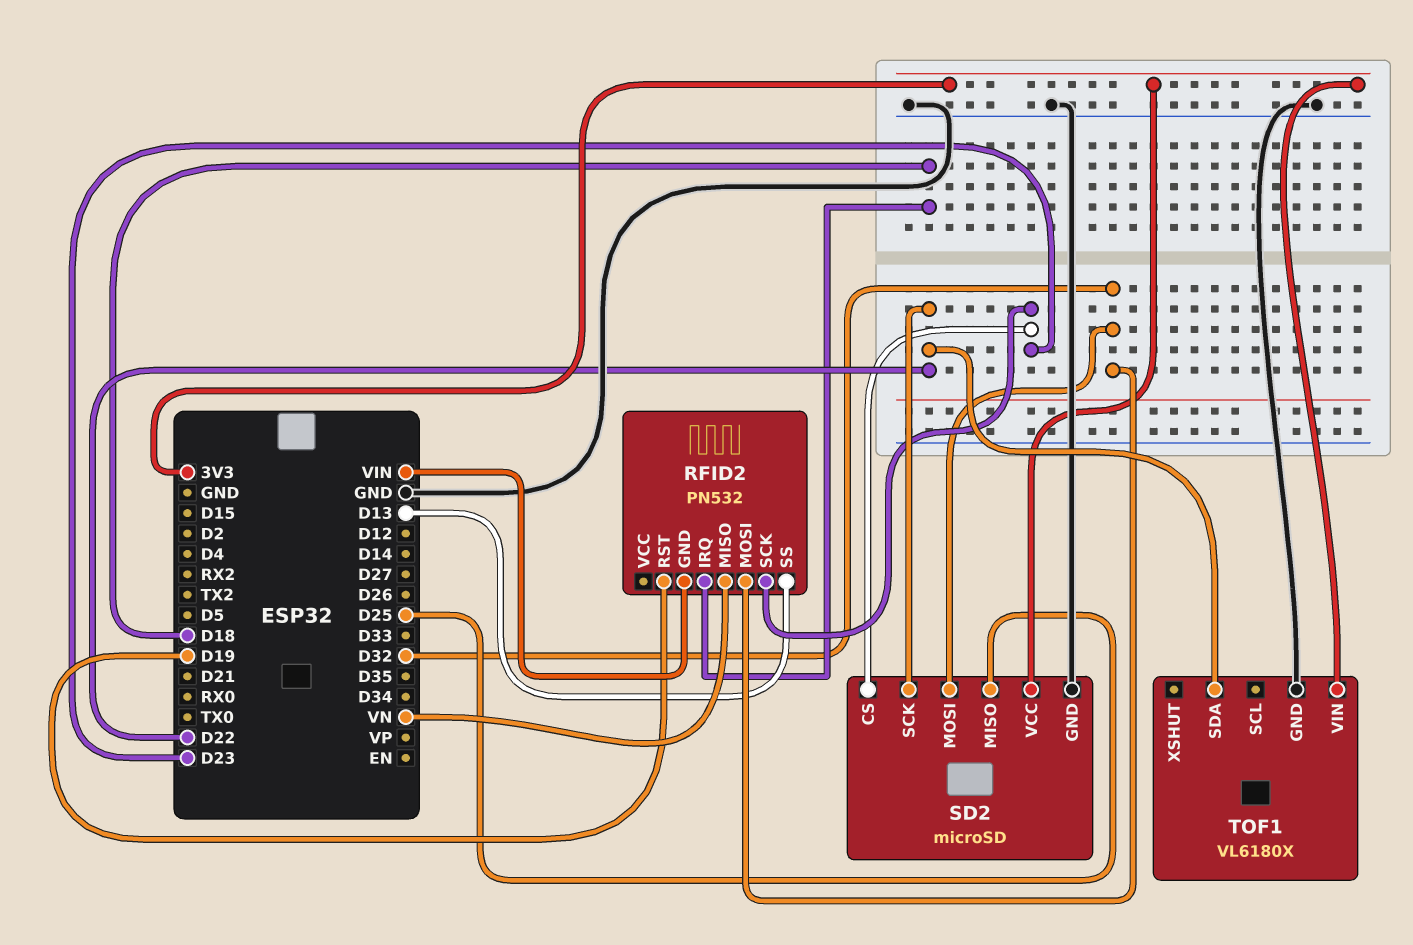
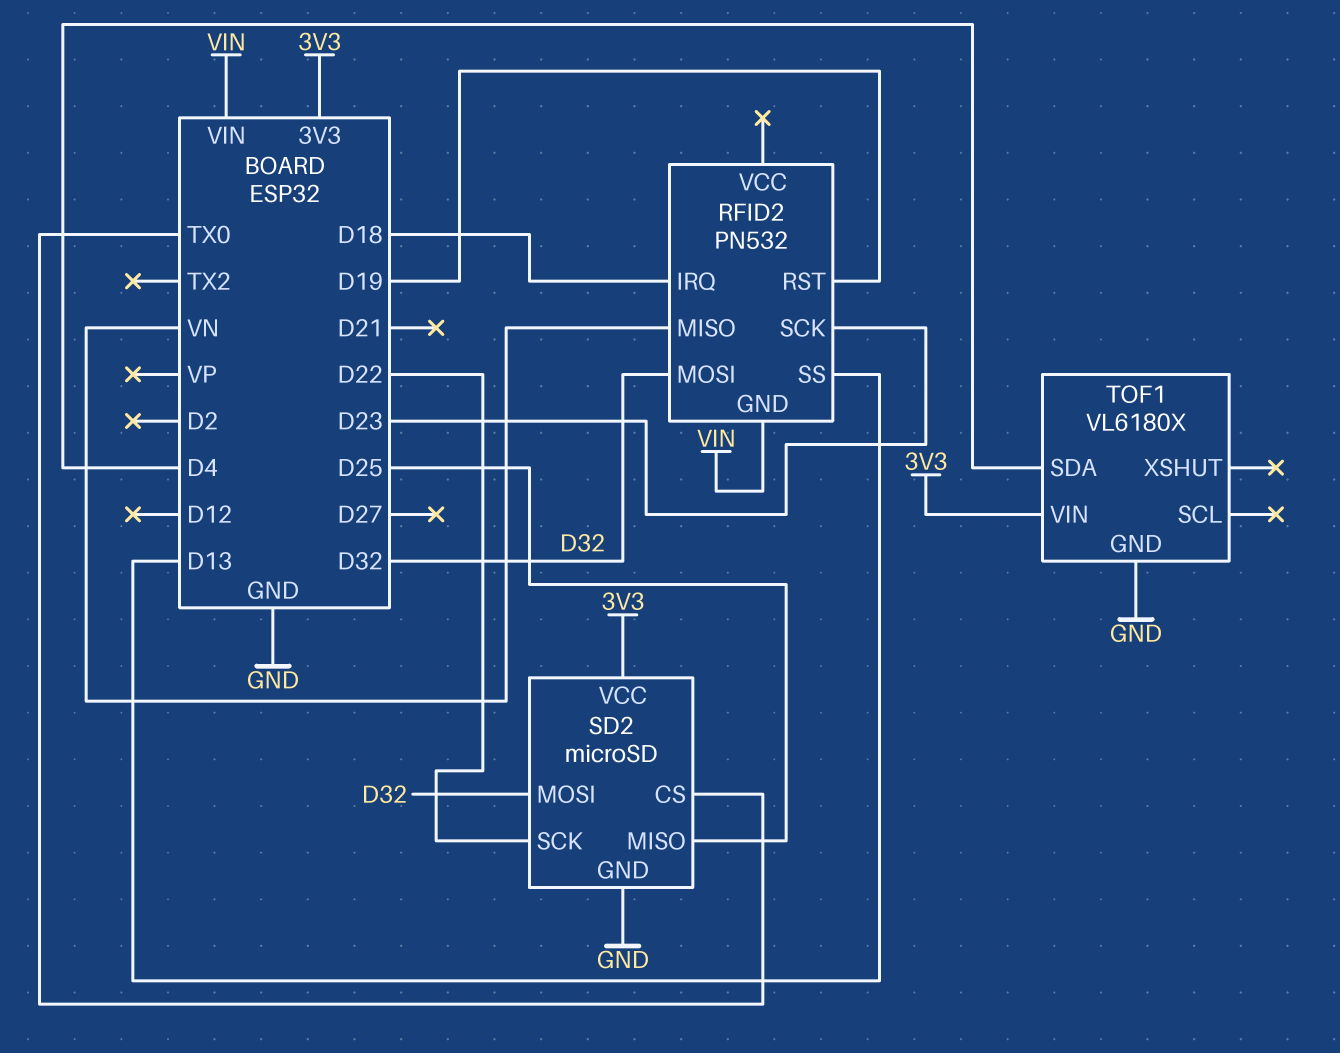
SD2 pin CS: D23 -> TX0
TOF1 pin SDA: D22 -> D4

